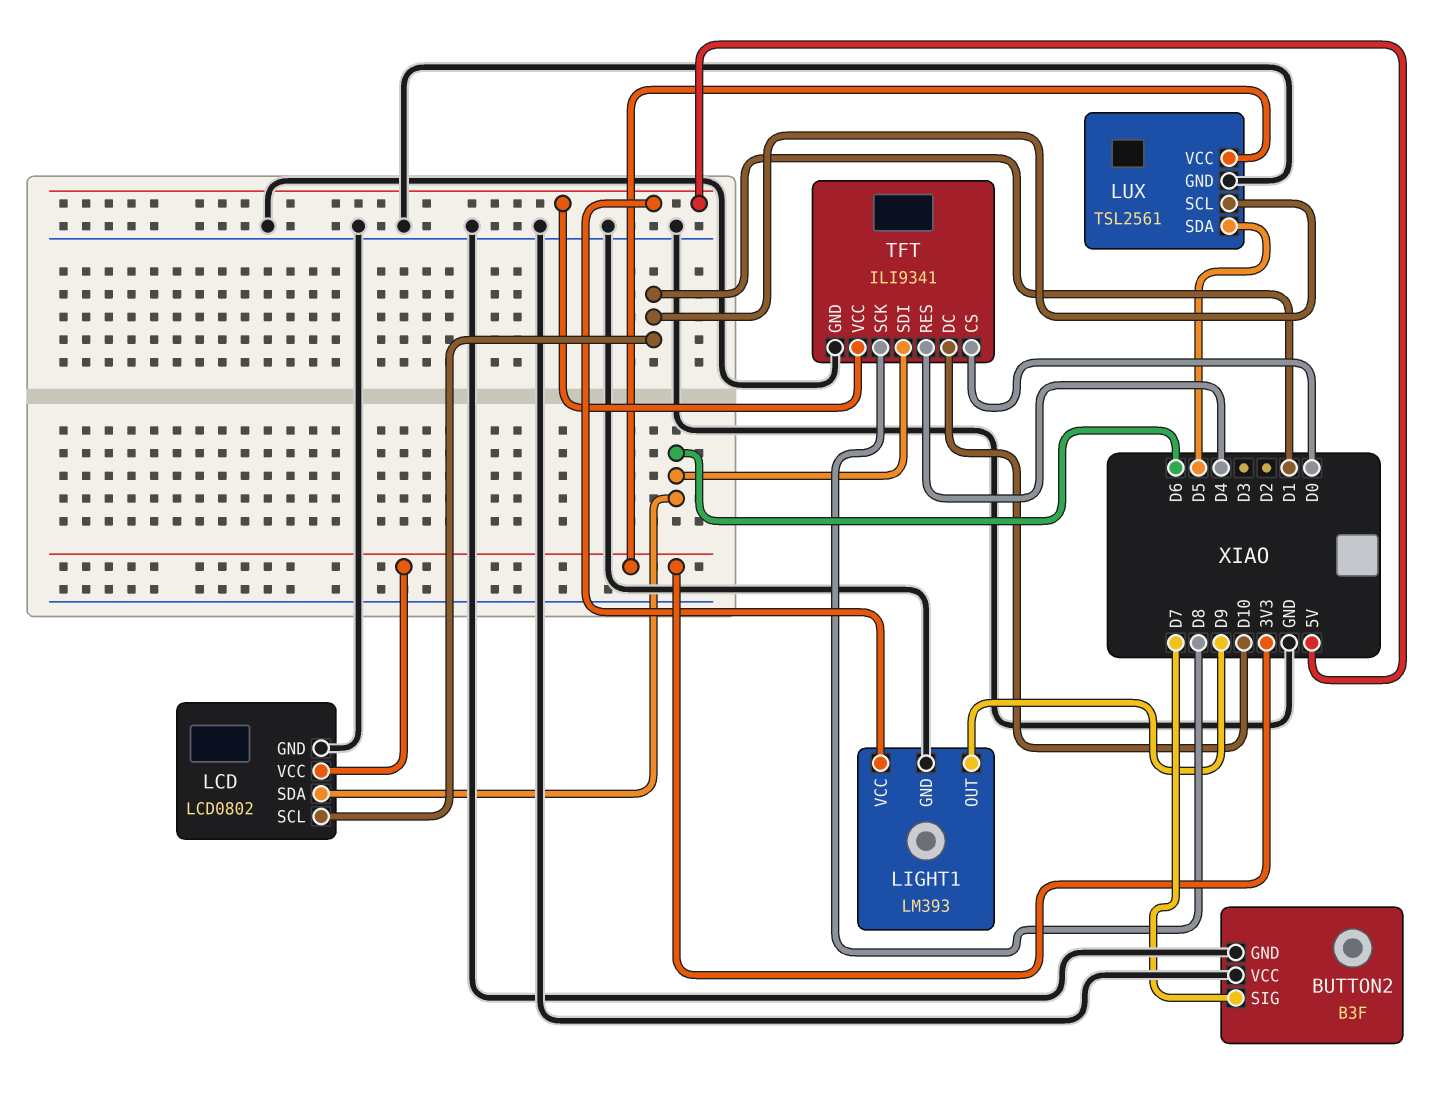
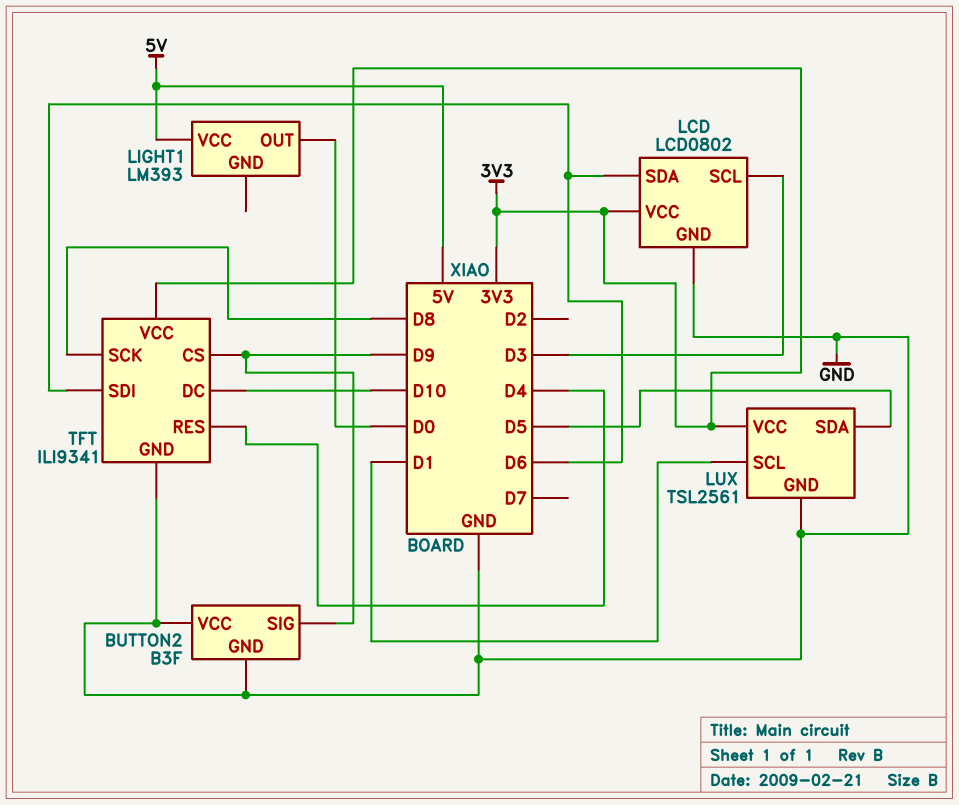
BUTTON2 pin SIG: D7 -> D9
LCD pin SCL: D1 -> D3
LIGHT1 pin GND: GND -> none
LIGHT1 pin OUT: D9 -> D0
TFT pin CS: D0 -> D9
TFT pin VCC: 5V -> 3V3

